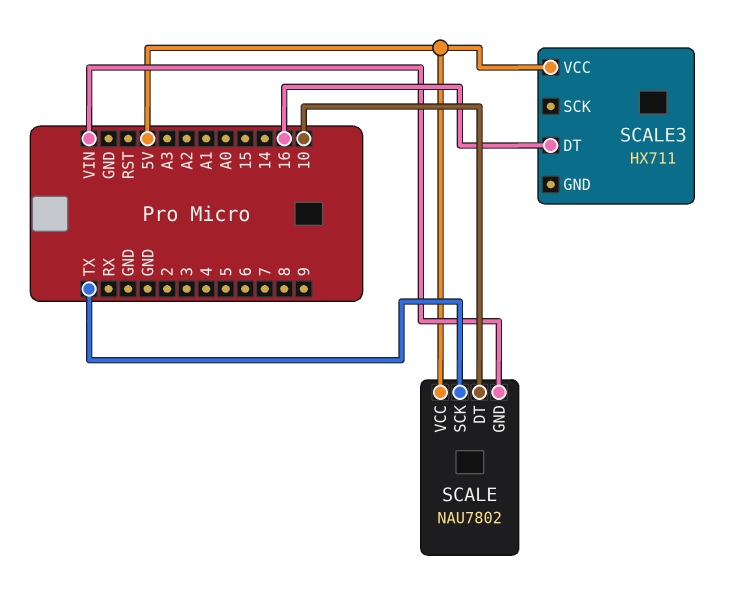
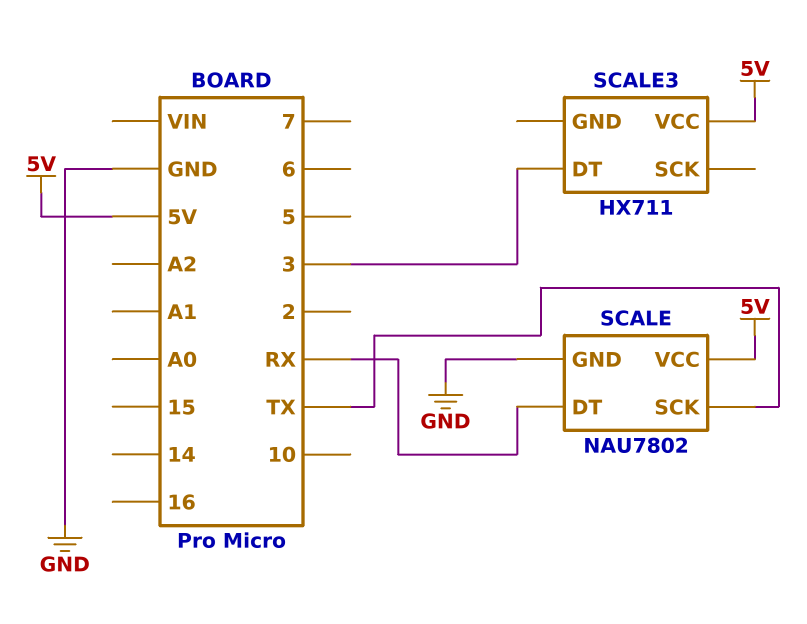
SCALE pin DT: 10 -> RX
SCALE pin GND: VIN -> GND
SCALE3 pin DT: 16 -> 3

